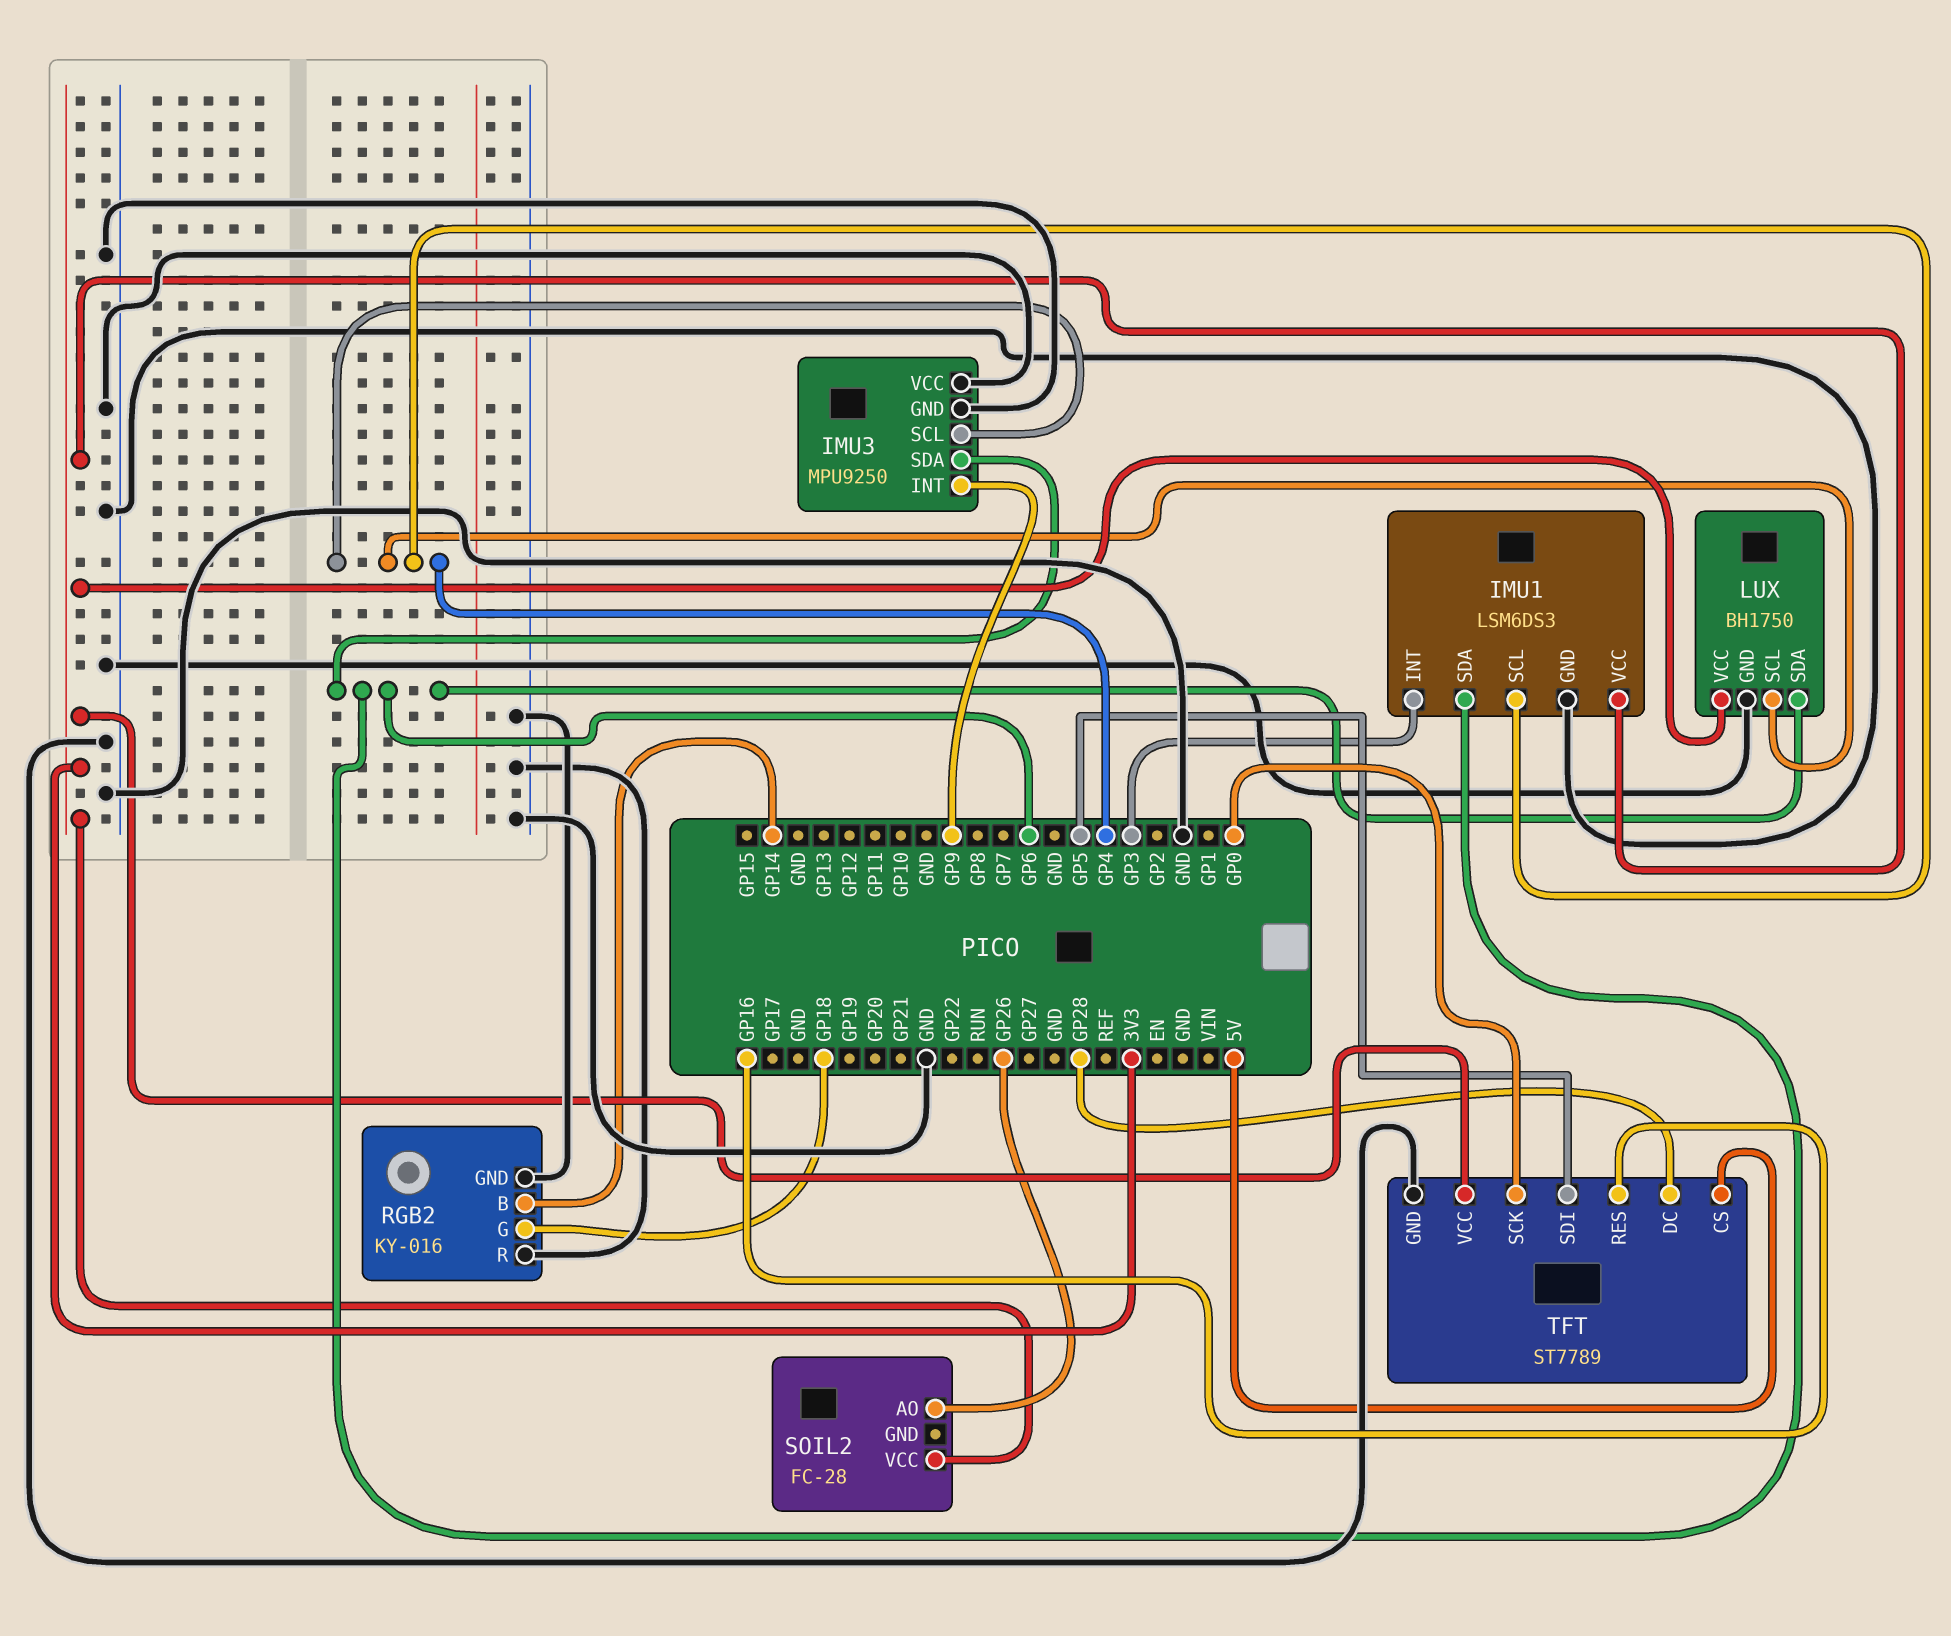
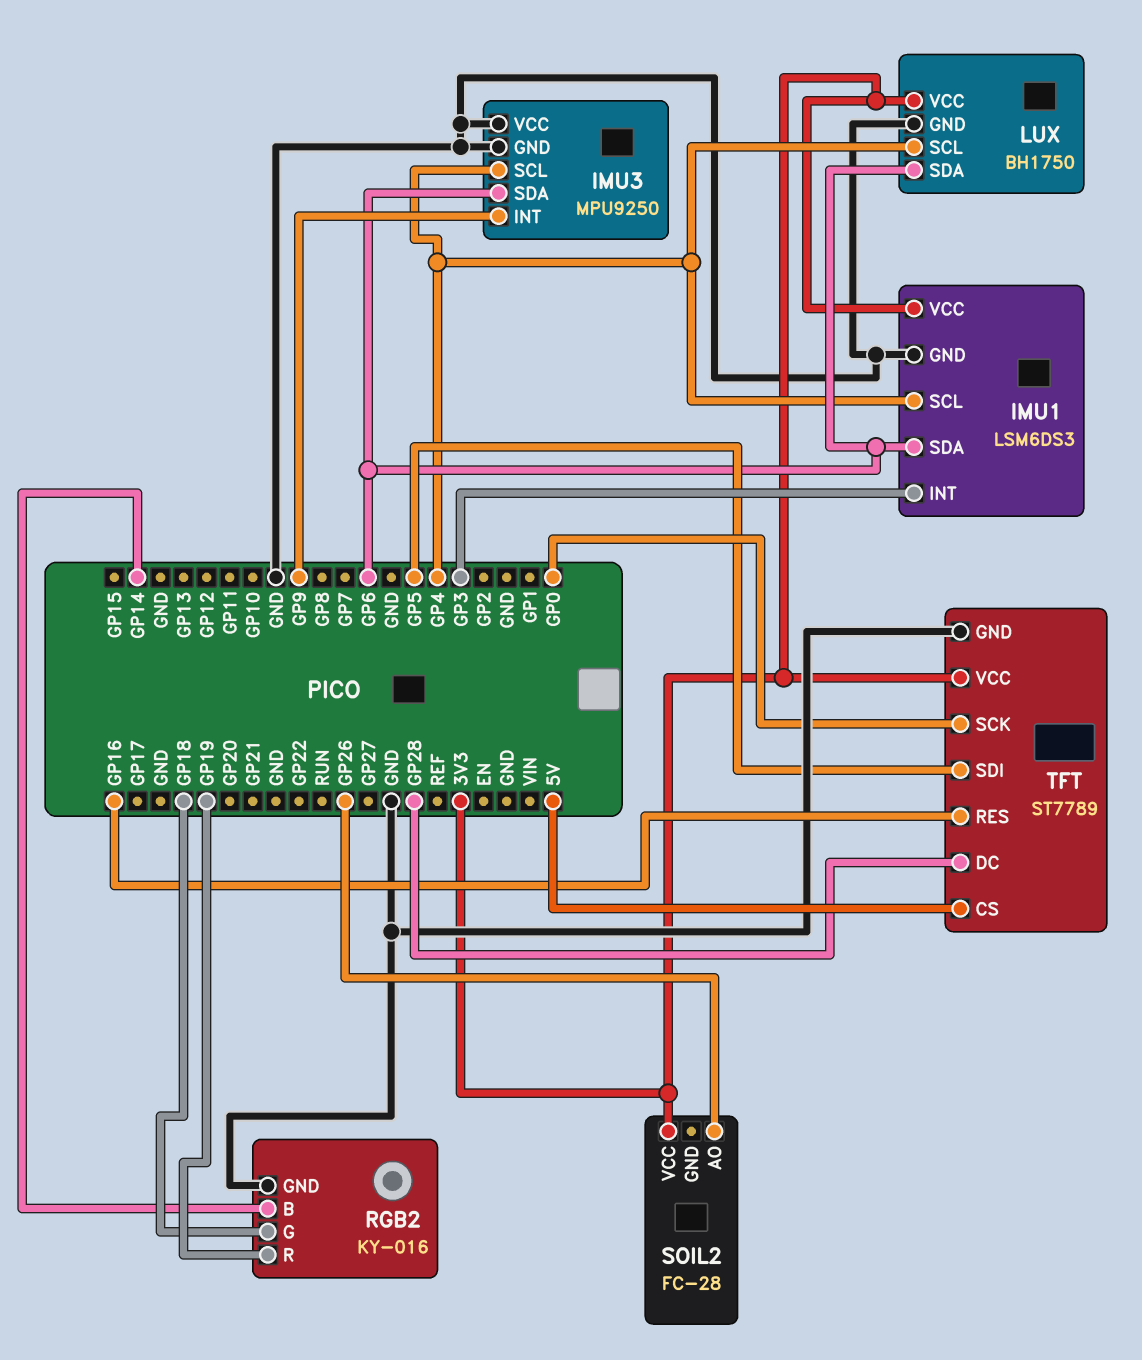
RGB2 pin R: GND -> GP19

